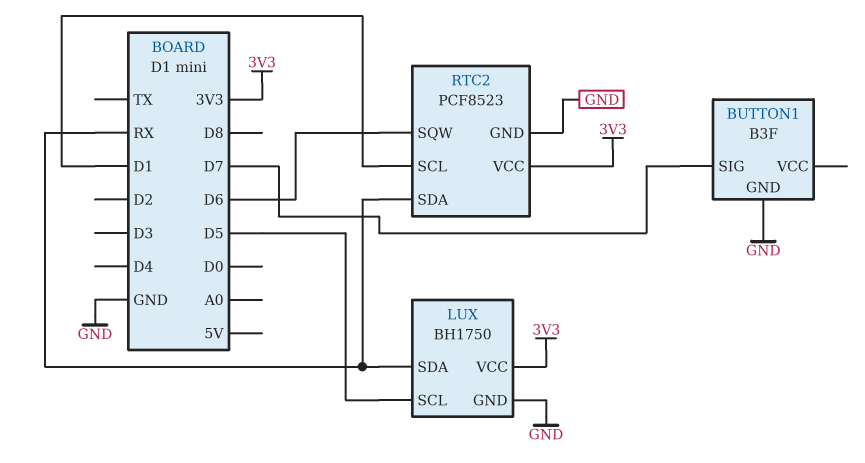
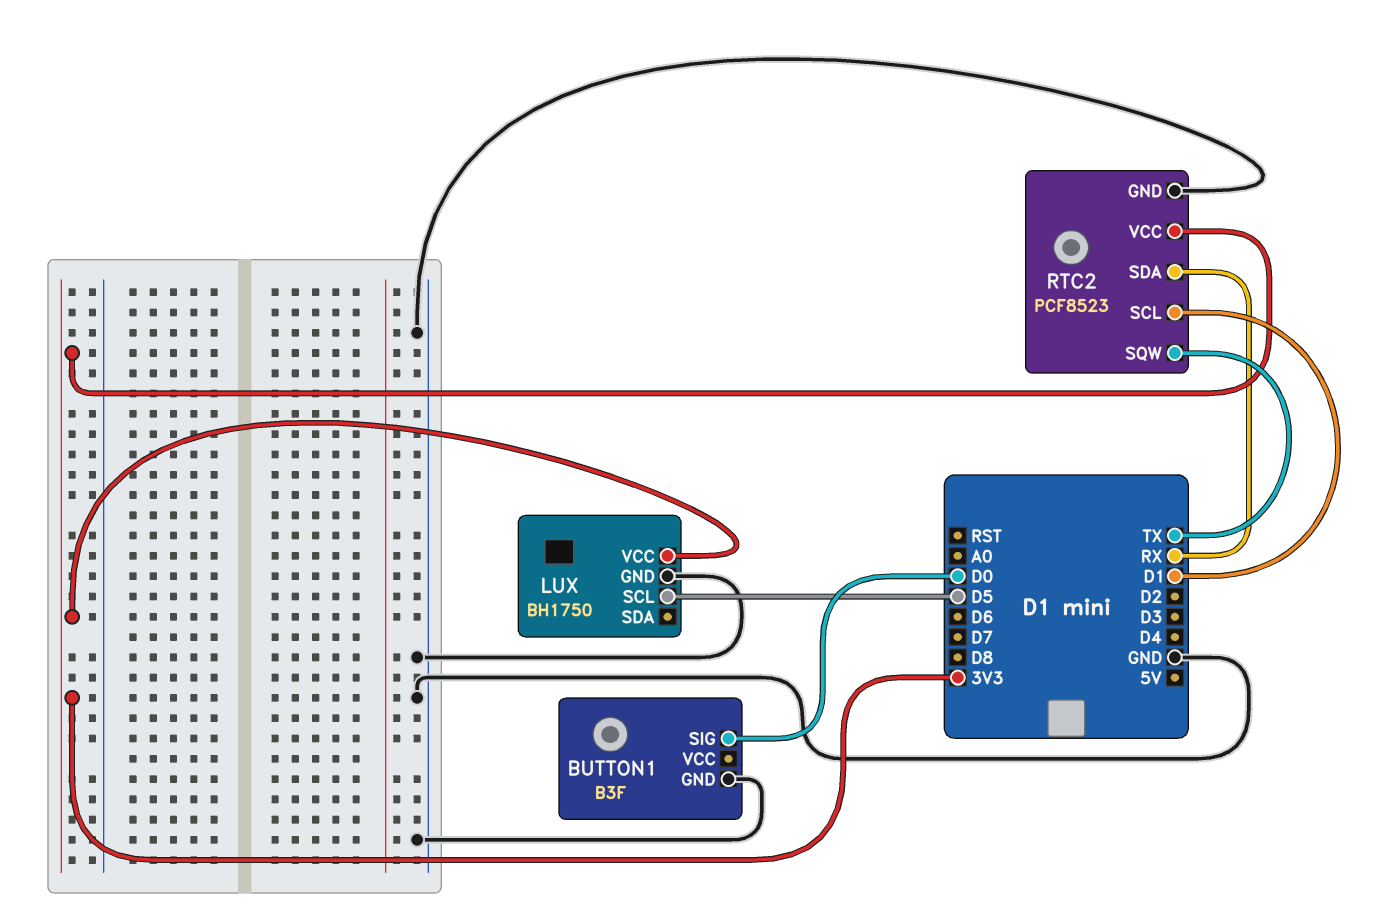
BUTTON1 pin SIG: D7 -> D0
LUX pin SDA: RX -> none
RTC2 pin SQW: D6 -> TX

